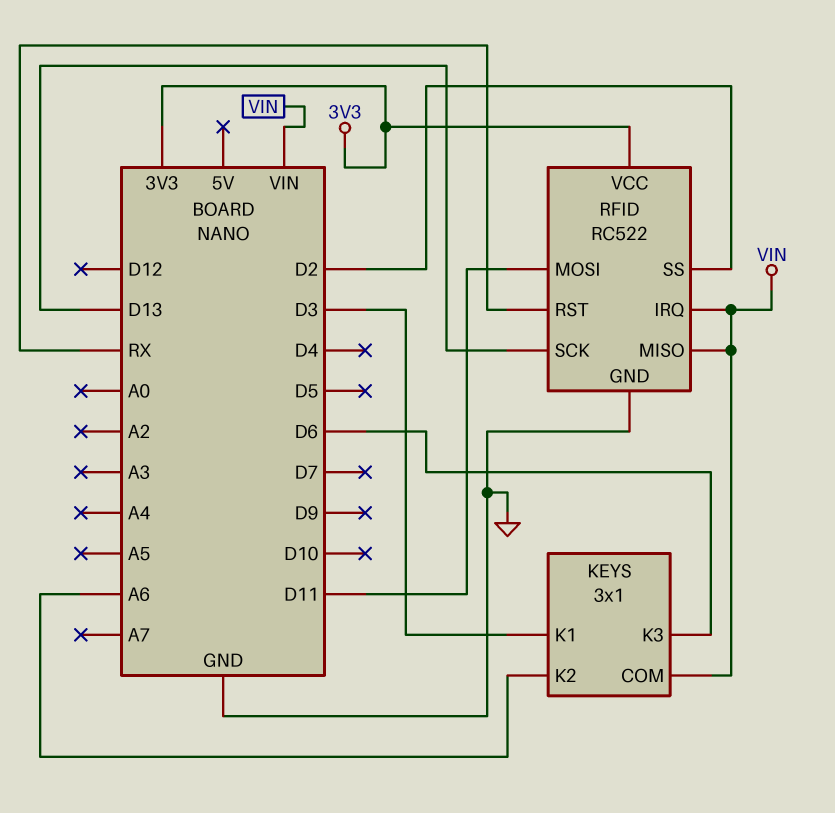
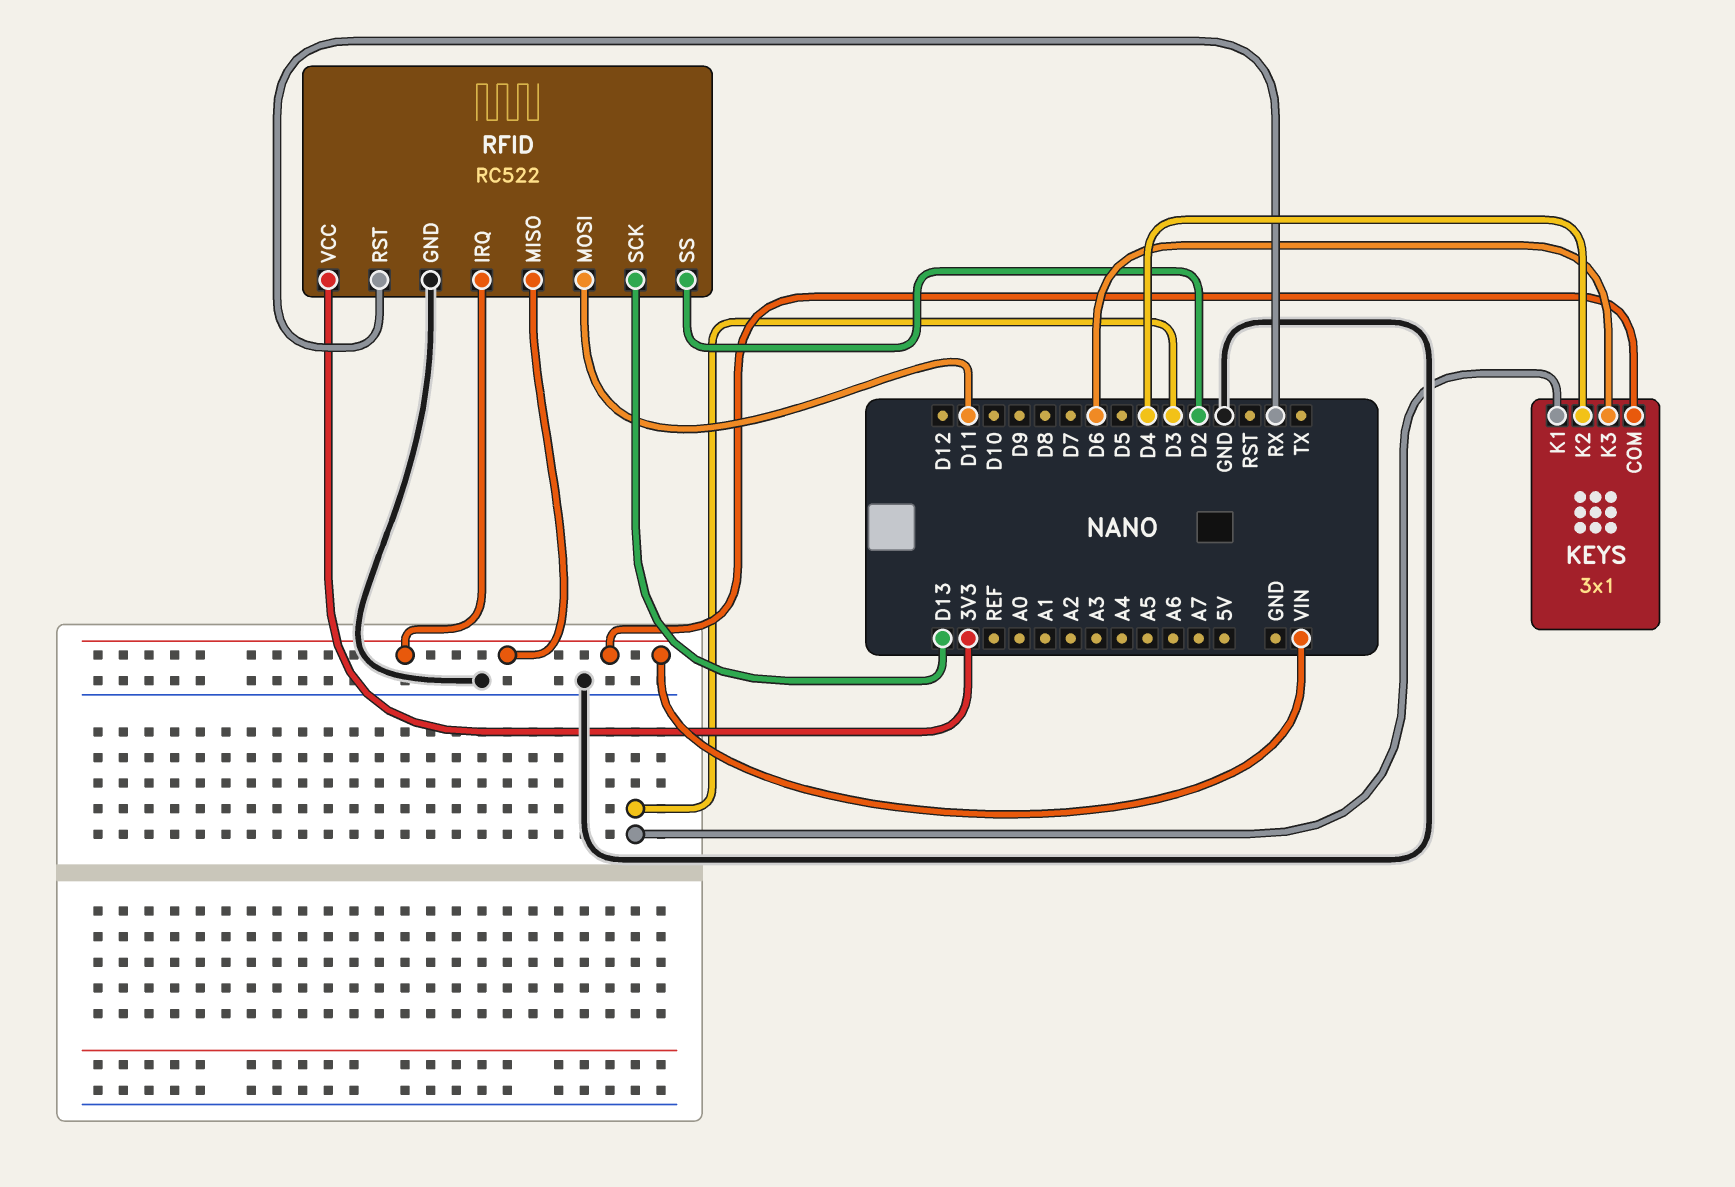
KEYS pin K2: A6 -> D4

